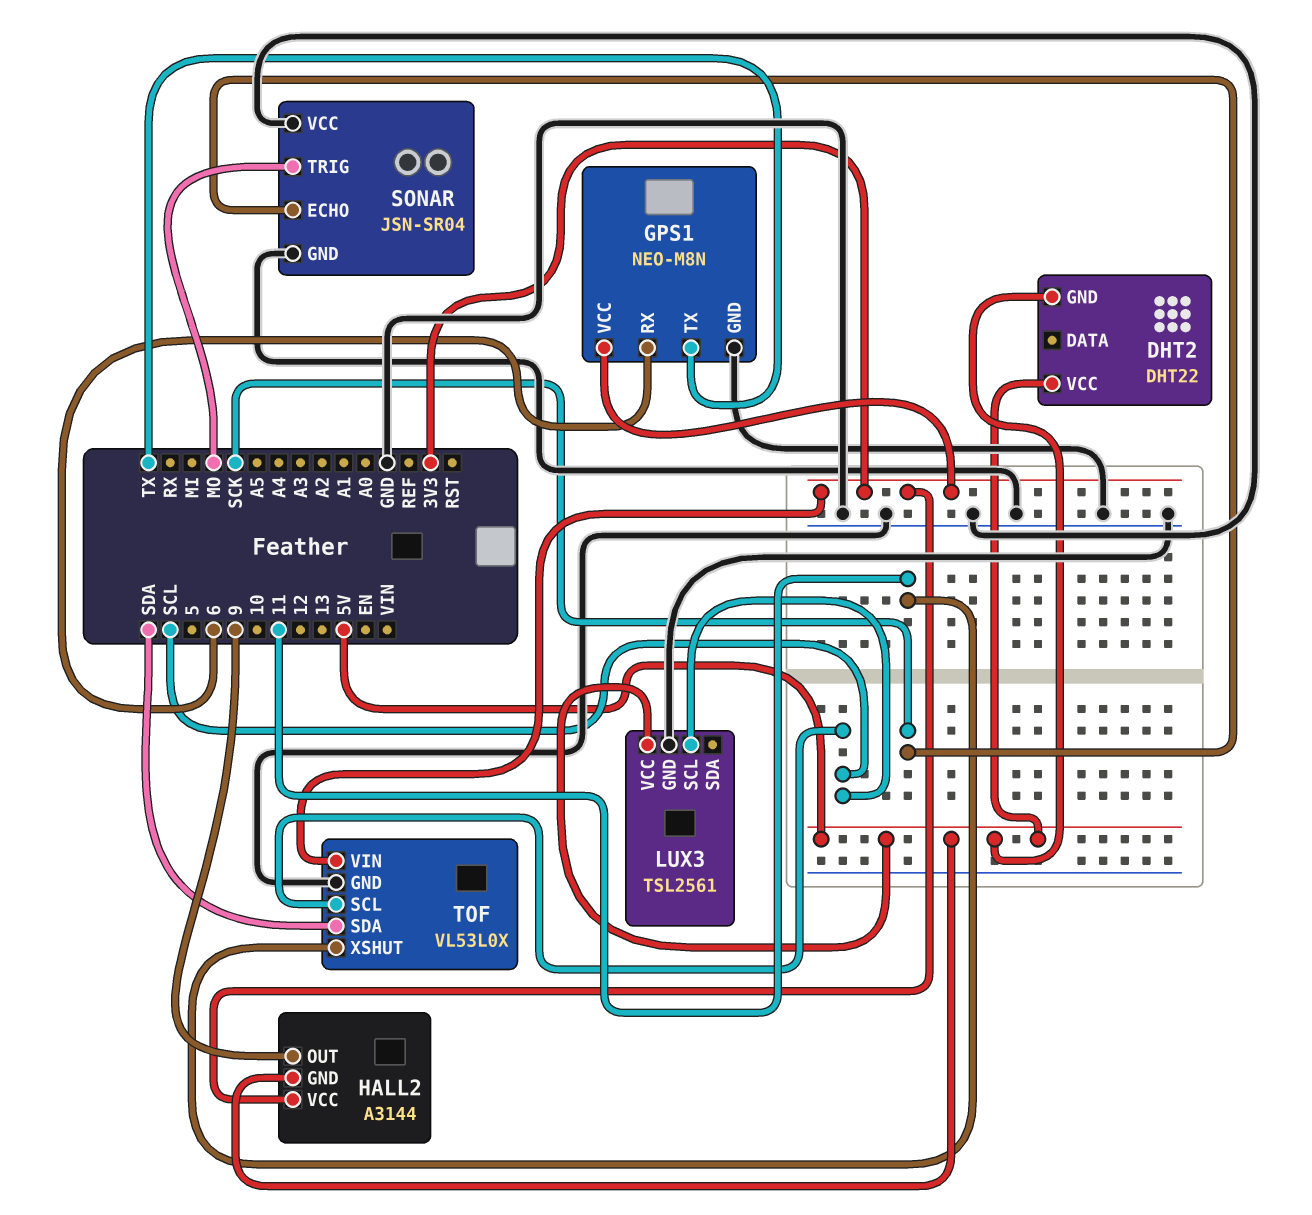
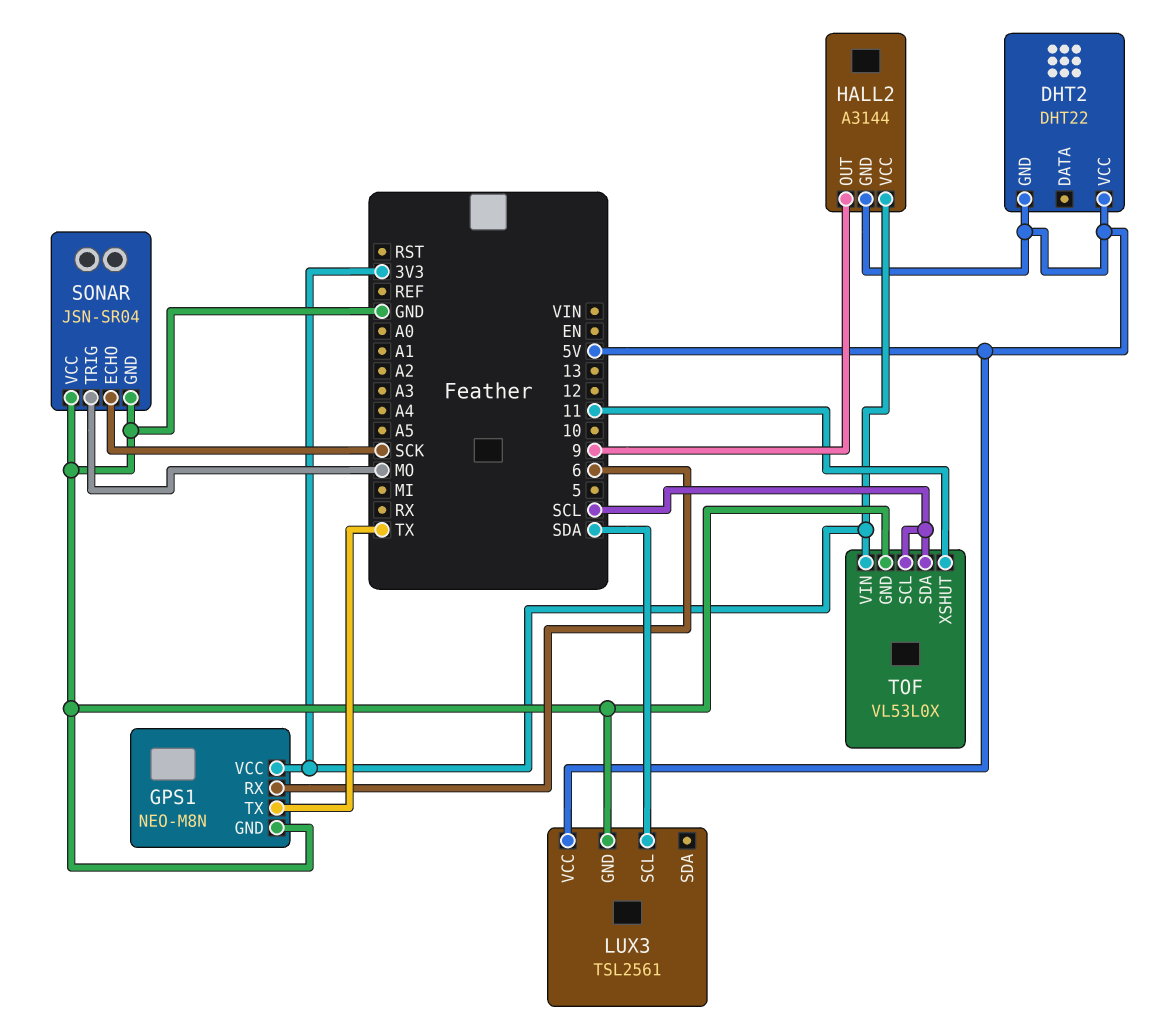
LUX3 pin SCL: SCL -> SDA
TOF pin SDA: SDA -> SCL

